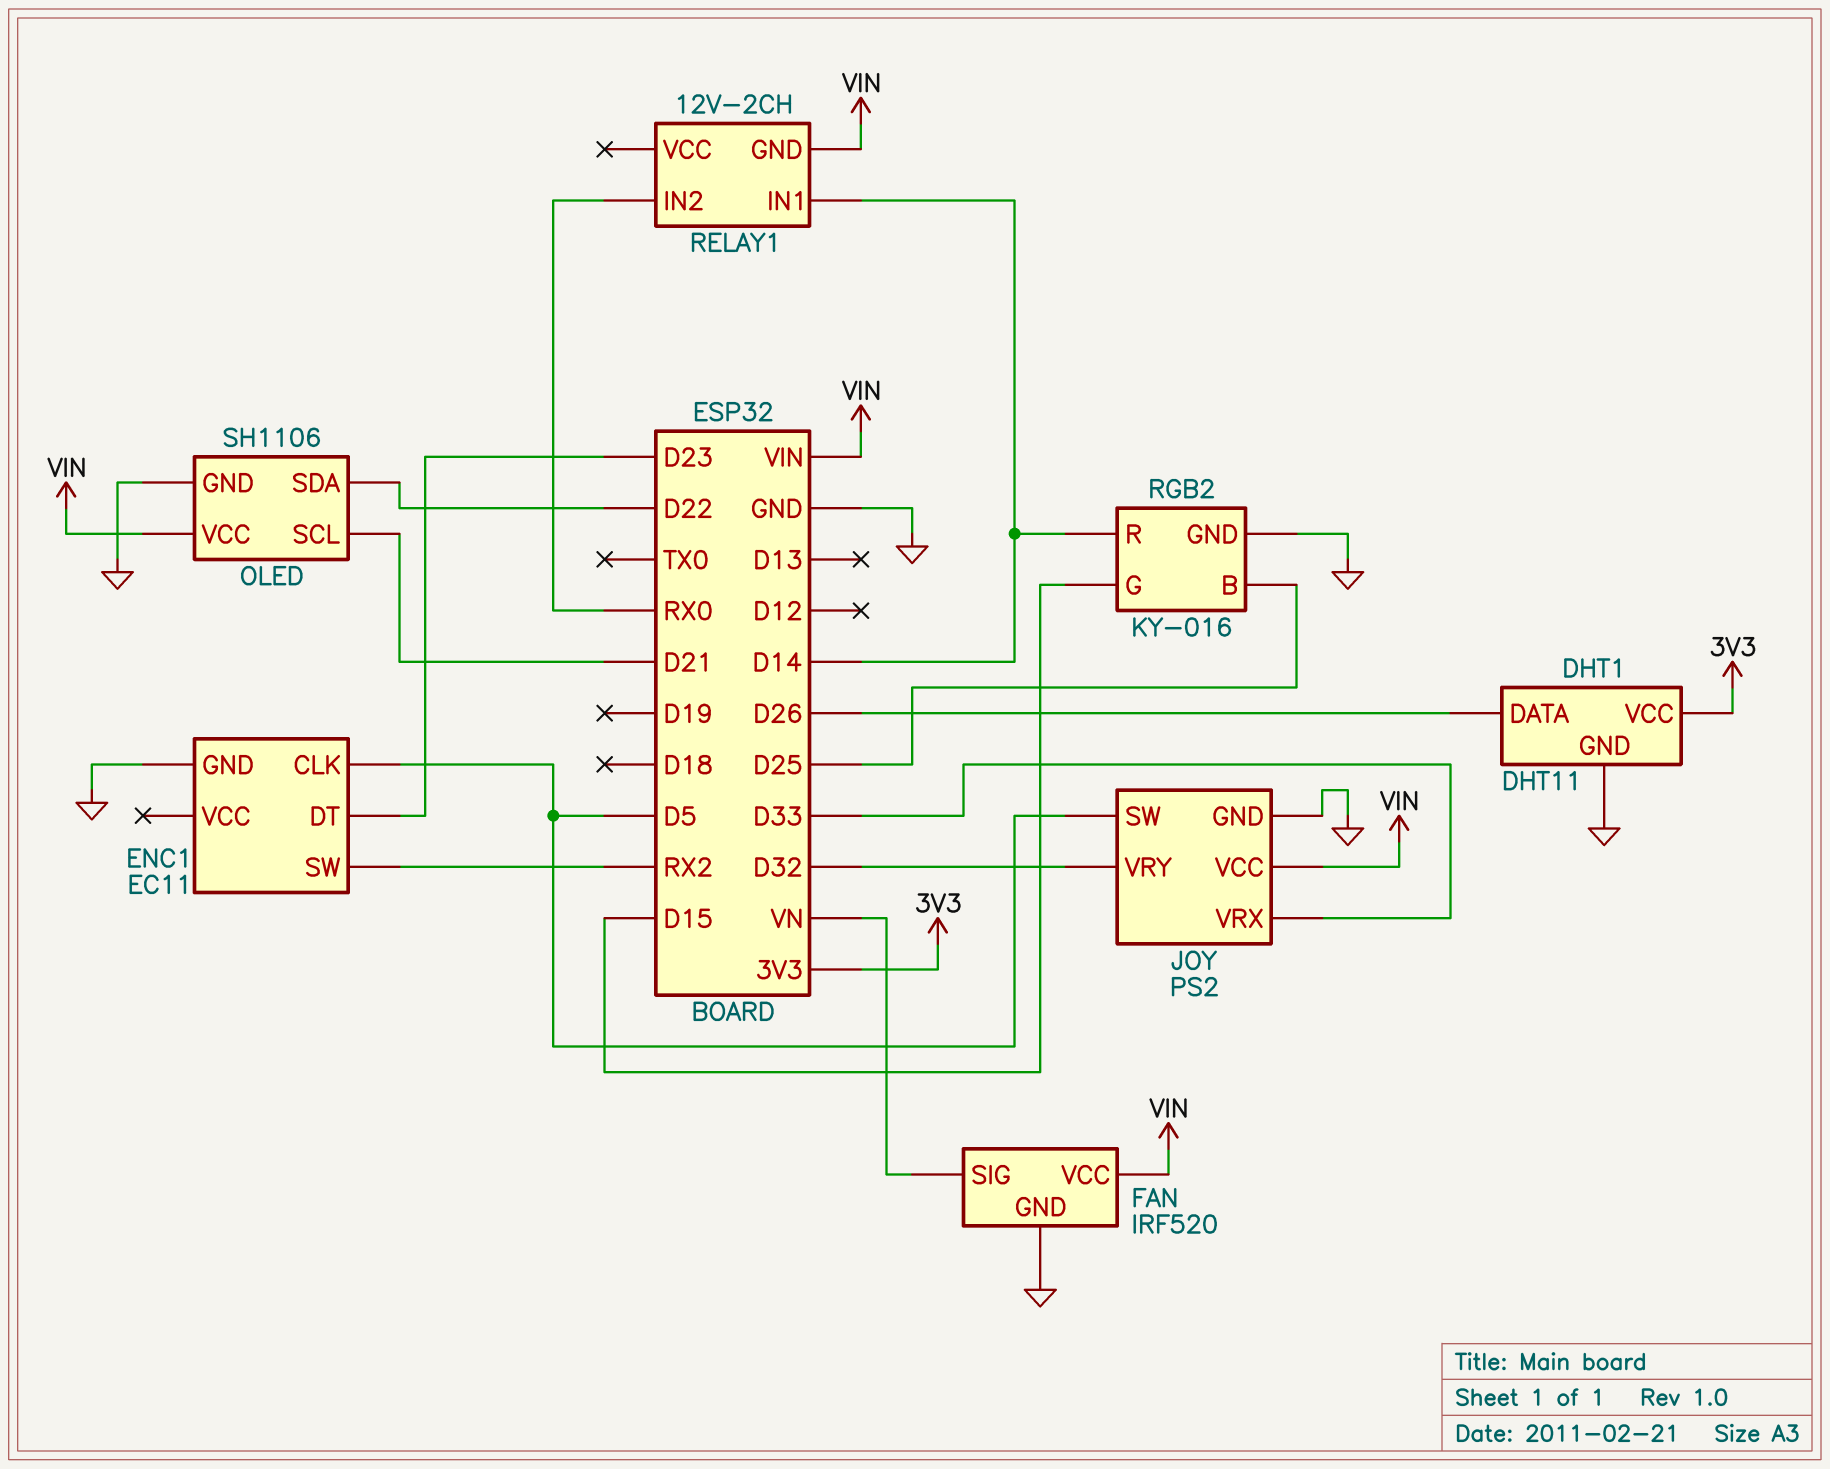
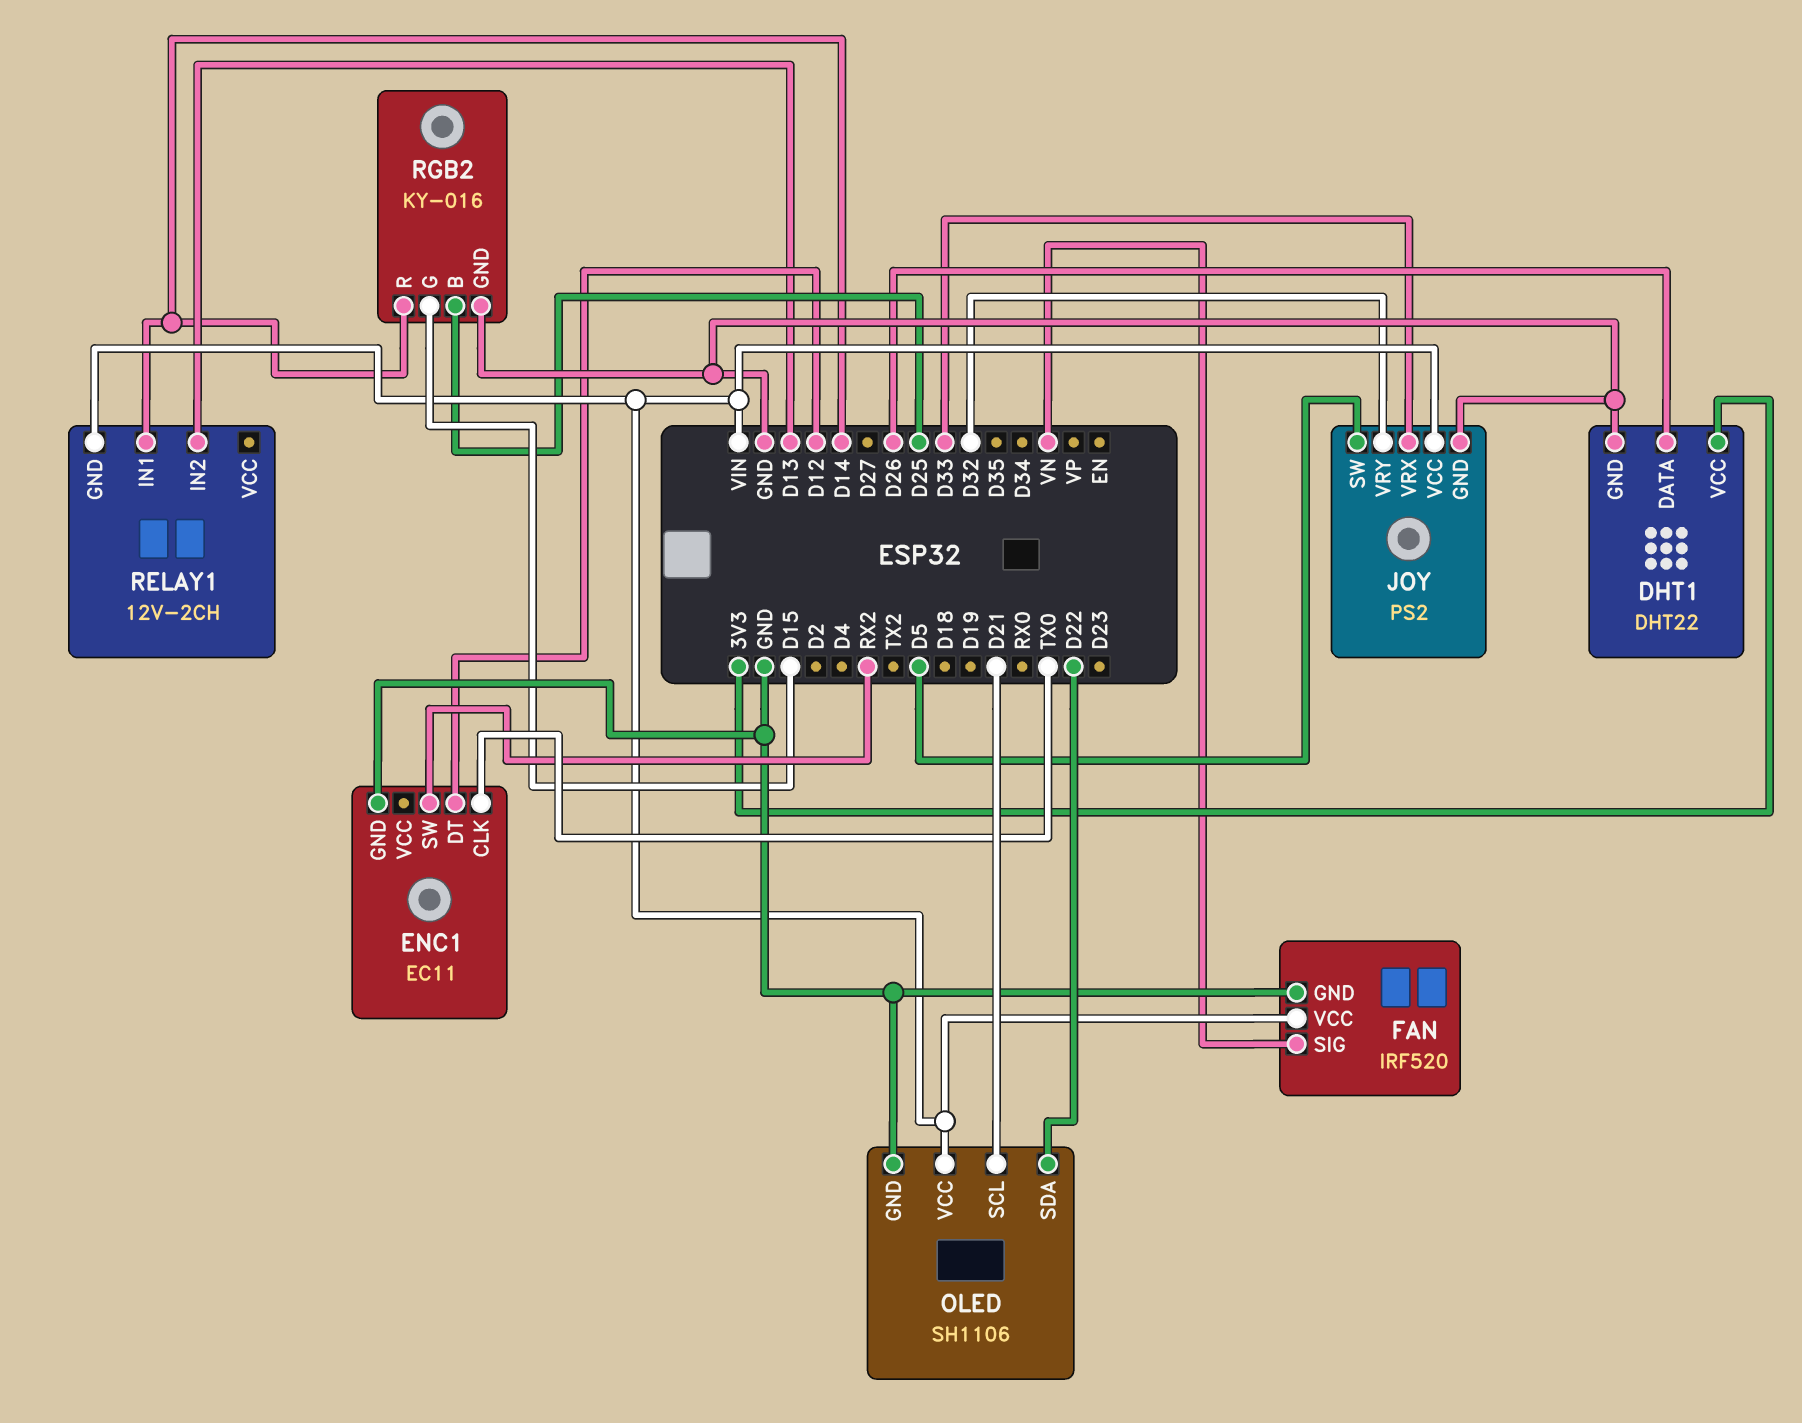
DHT1: DHT11 -> DHT22
ENC1 pin CLK: D5 -> TX0
ENC1 pin DT: D23 -> D12
RELAY1 pin IN2: RX0 -> D13

